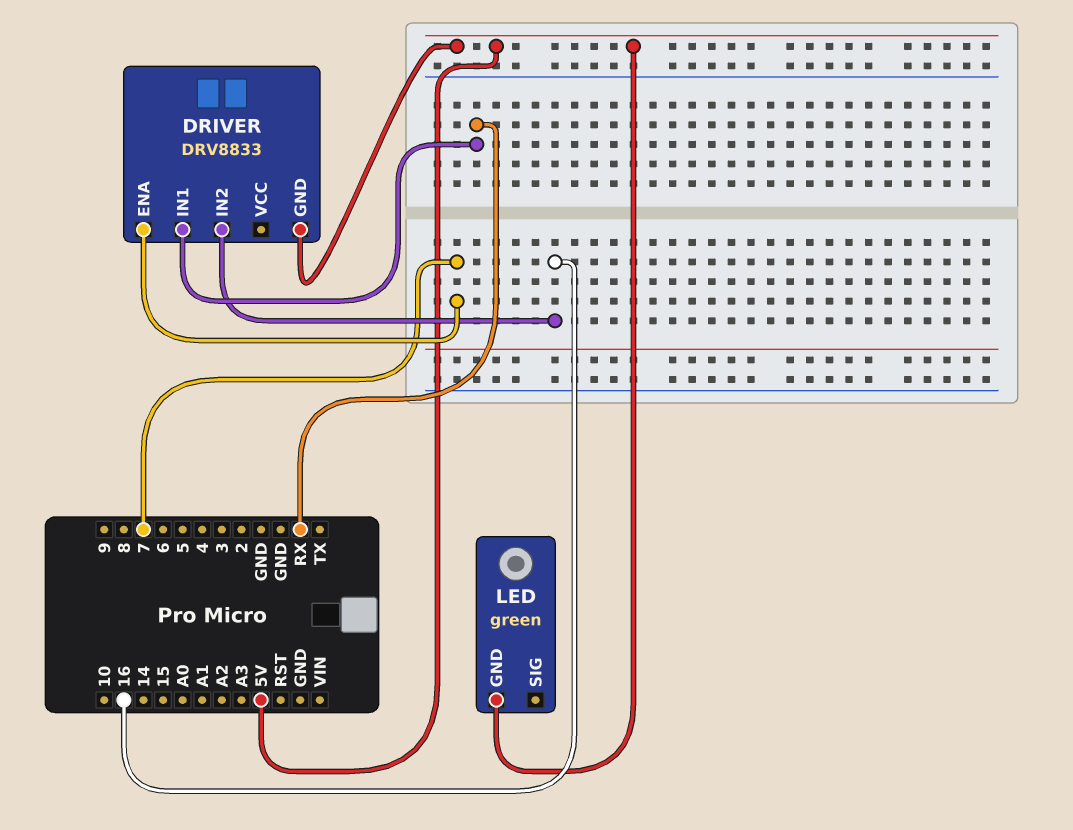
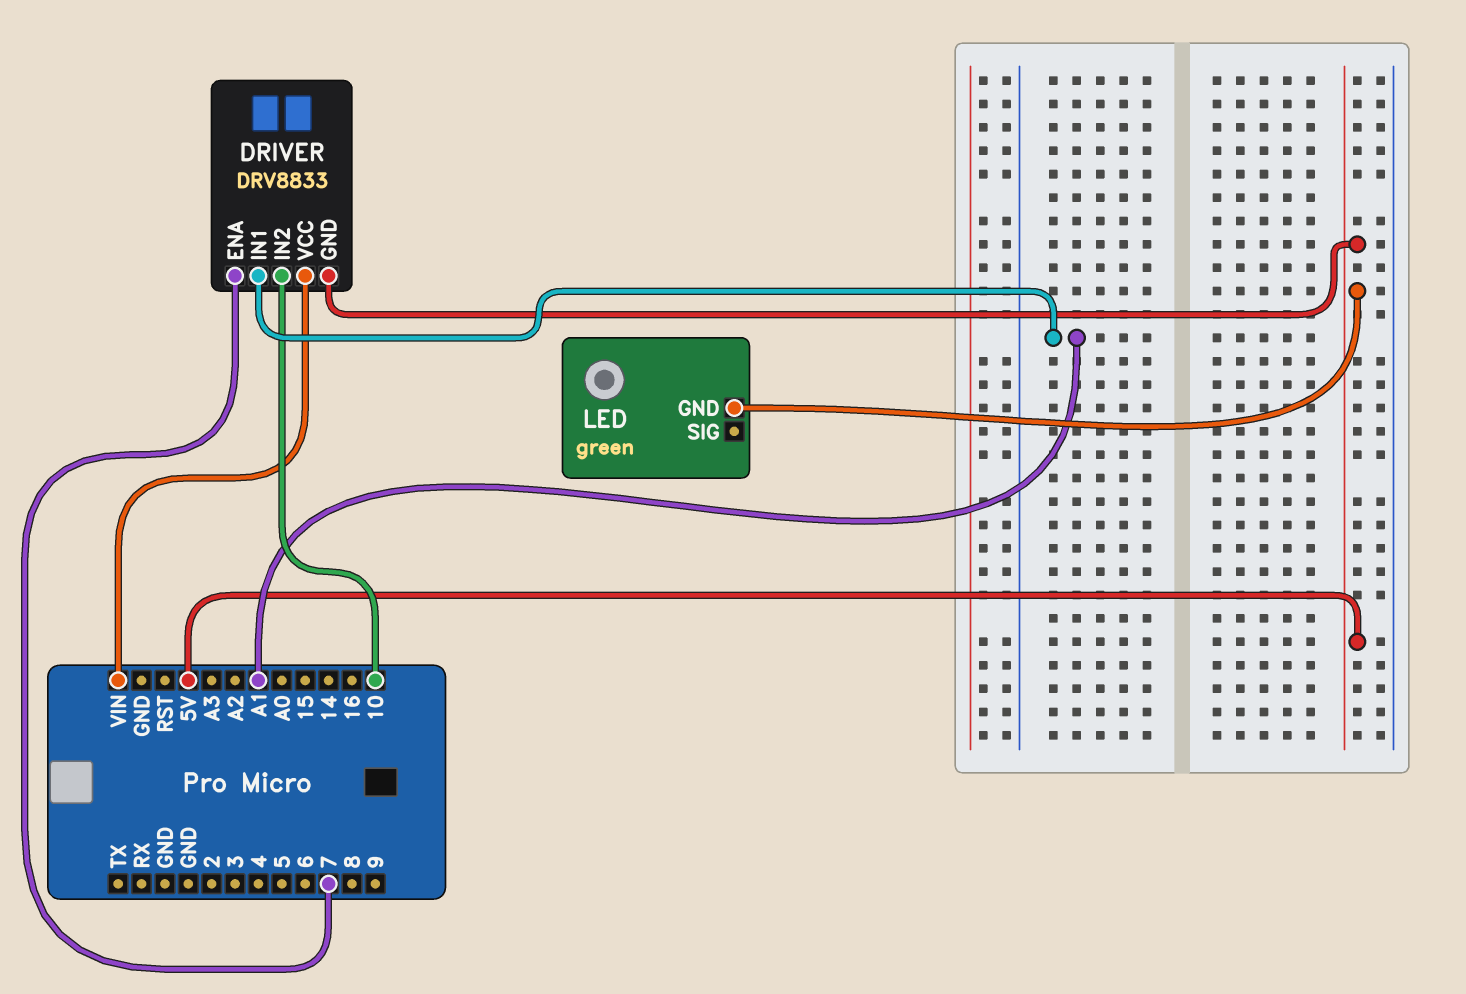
DRIVER pin IN1: RX -> A1
DRIVER pin IN2: 16 -> 10
DRIVER pin VCC: none -> VIN

